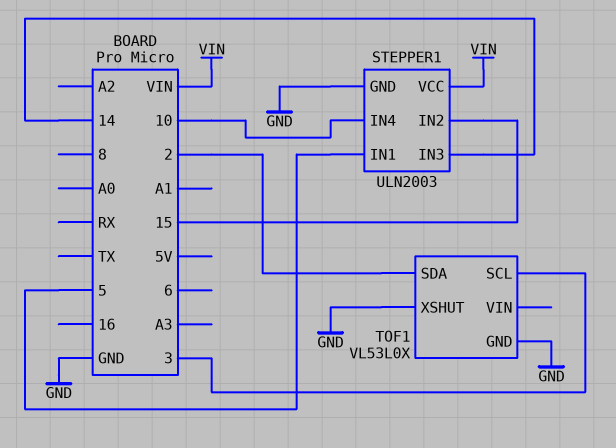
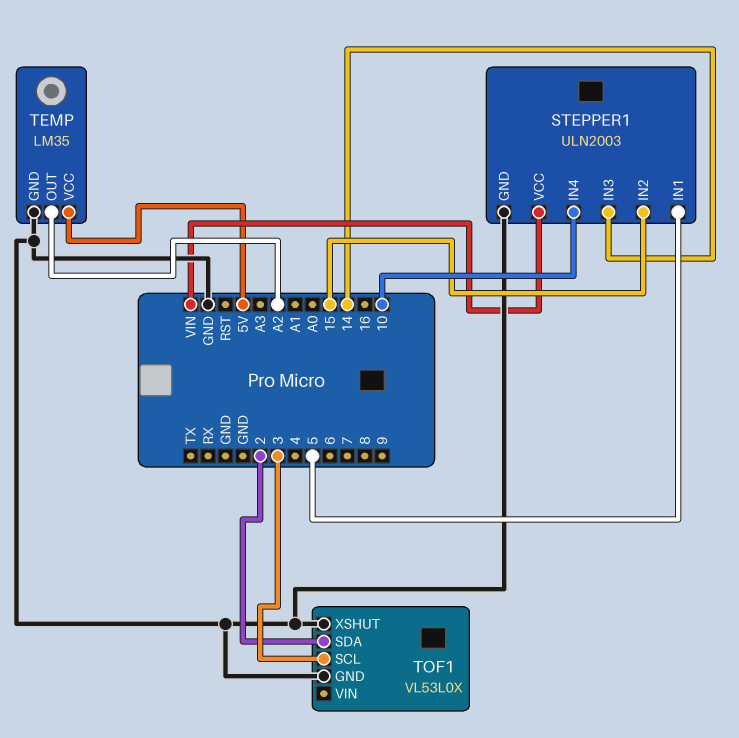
TEMP: none -> LM35
TEMP pin GND: none -> GND
TEMP pin OUT: none -> A2
TEMP pin VCC: none -> 5V

